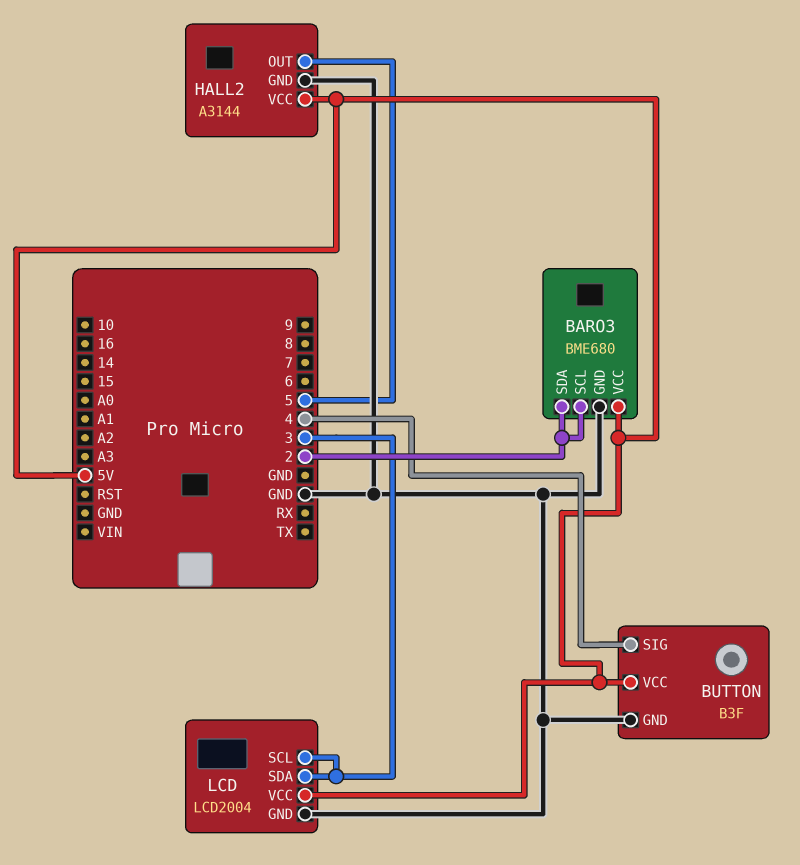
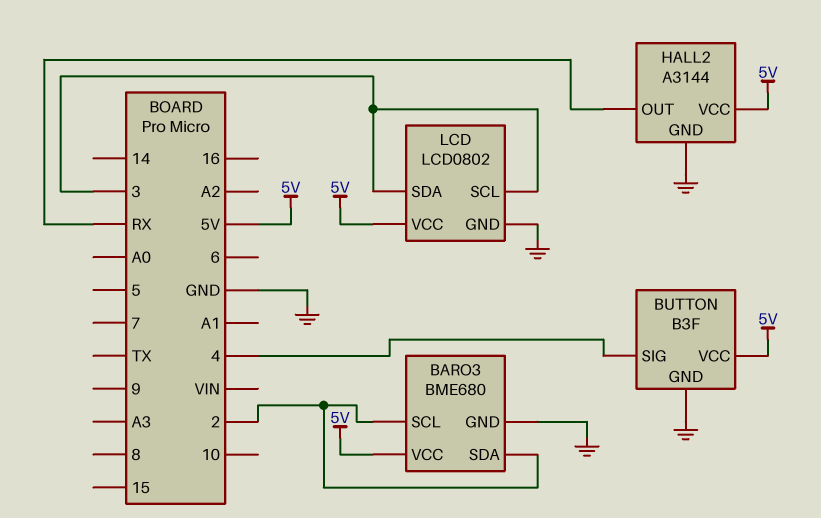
HALL2 pin OUT: 5 -> RX
LCD: LCD2004 -> LCD0802

